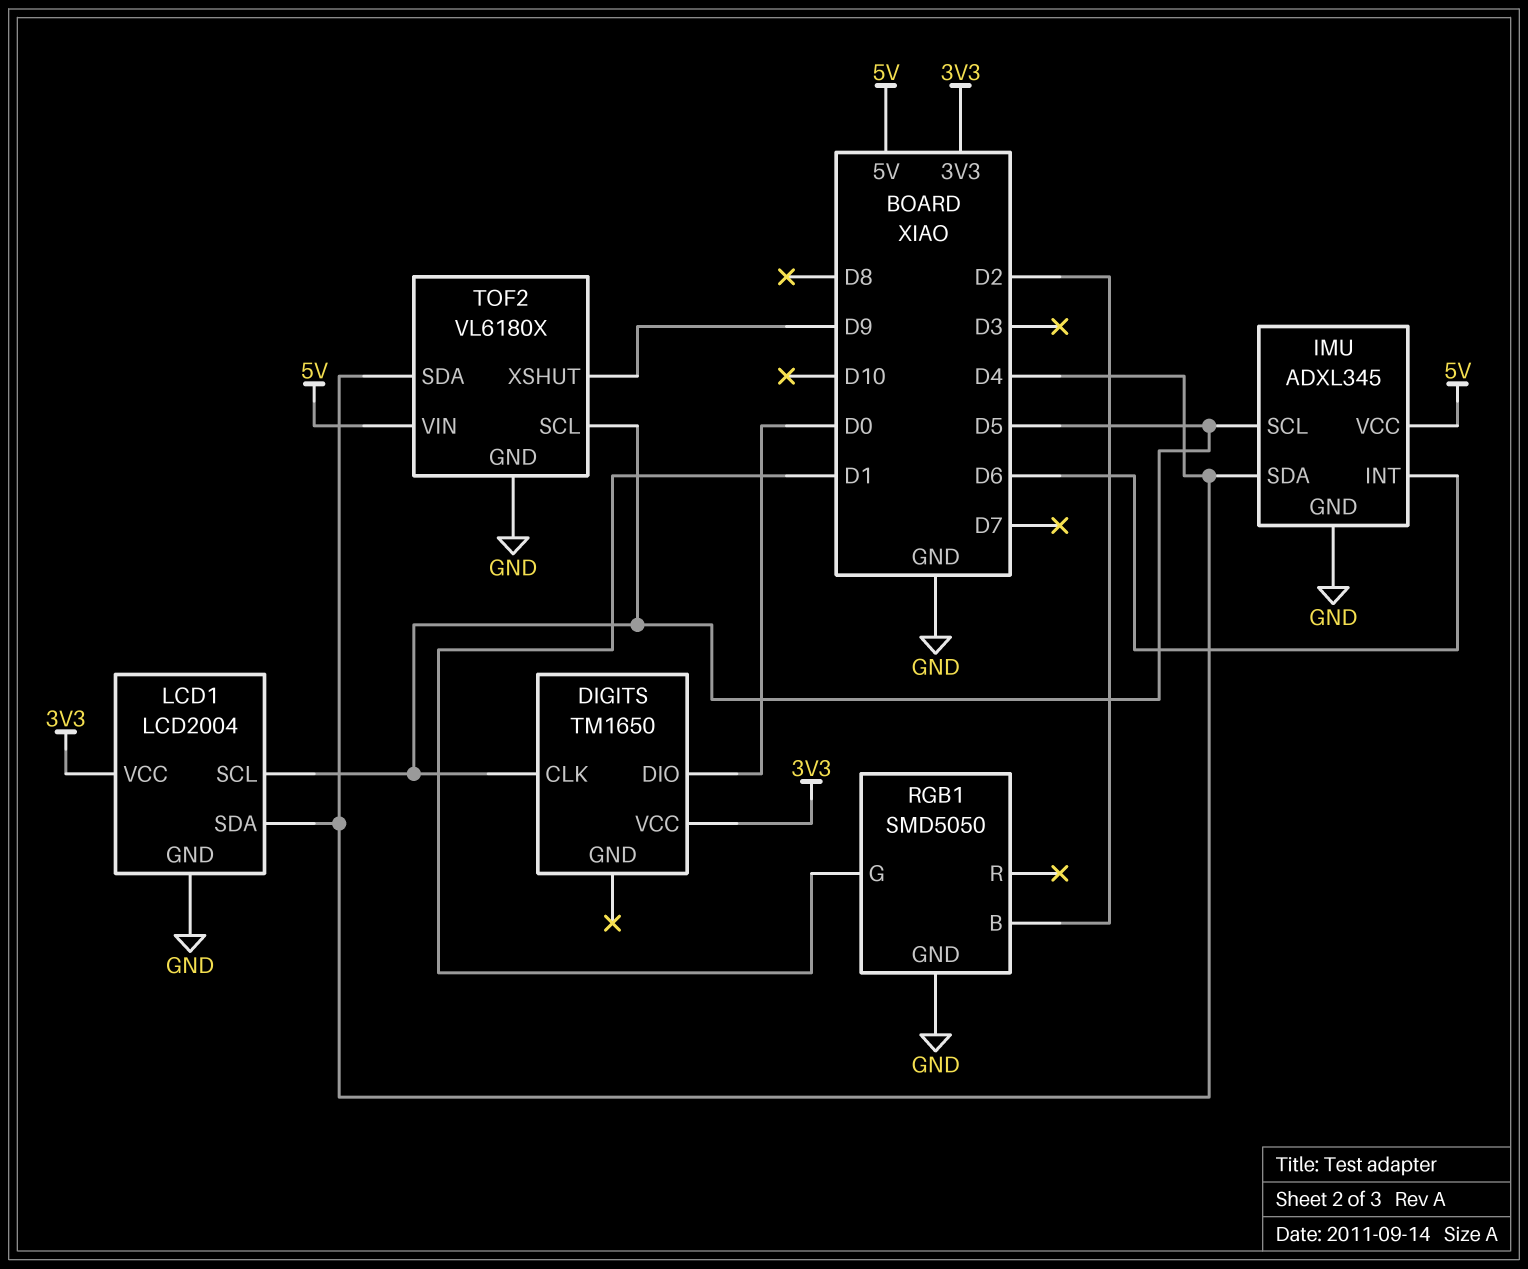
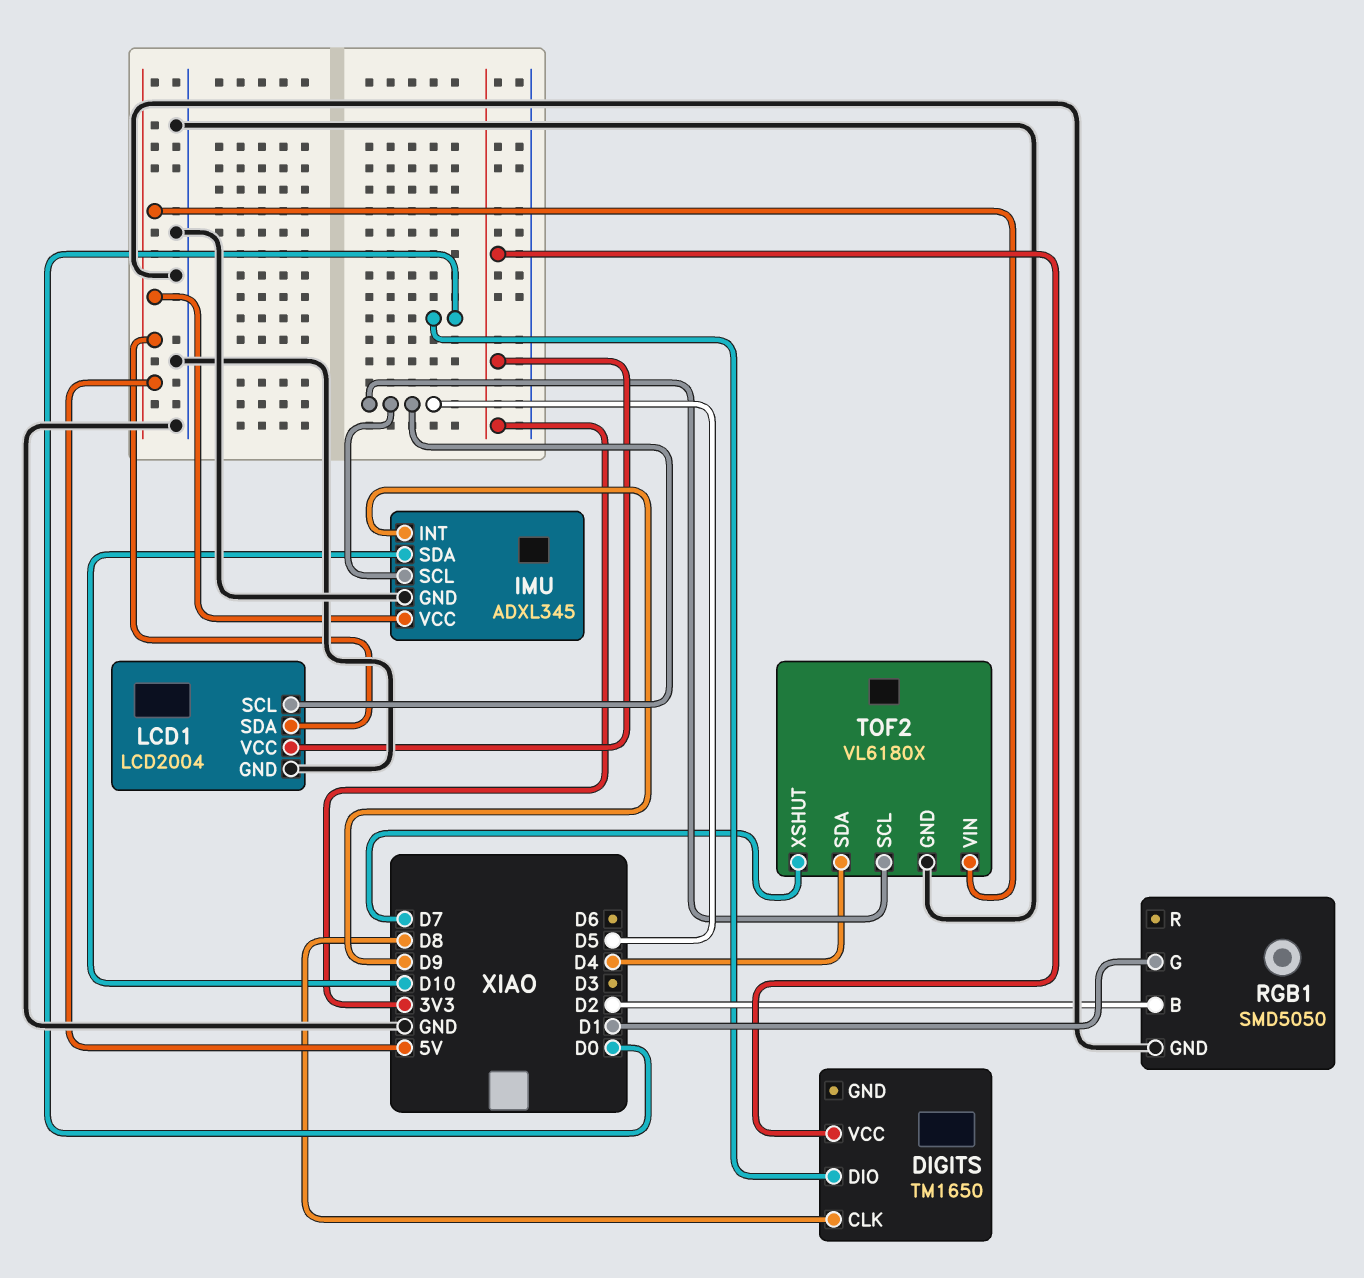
DIGITS pin CLK: D5 -> D8
IMU pin INT: D6 -> D9
IMU pin SDA: D4 -> D10
LCD1 pin SDA: D4 -> 5V
TOF2 pin XSHUT: D9 -> D7

